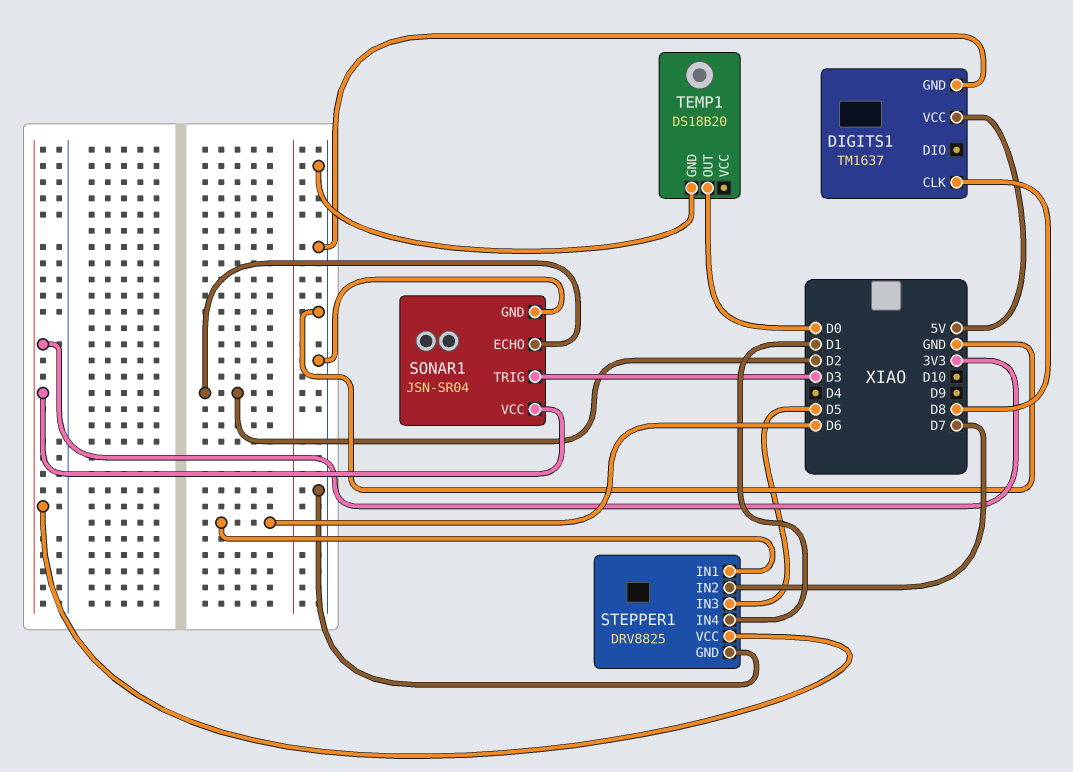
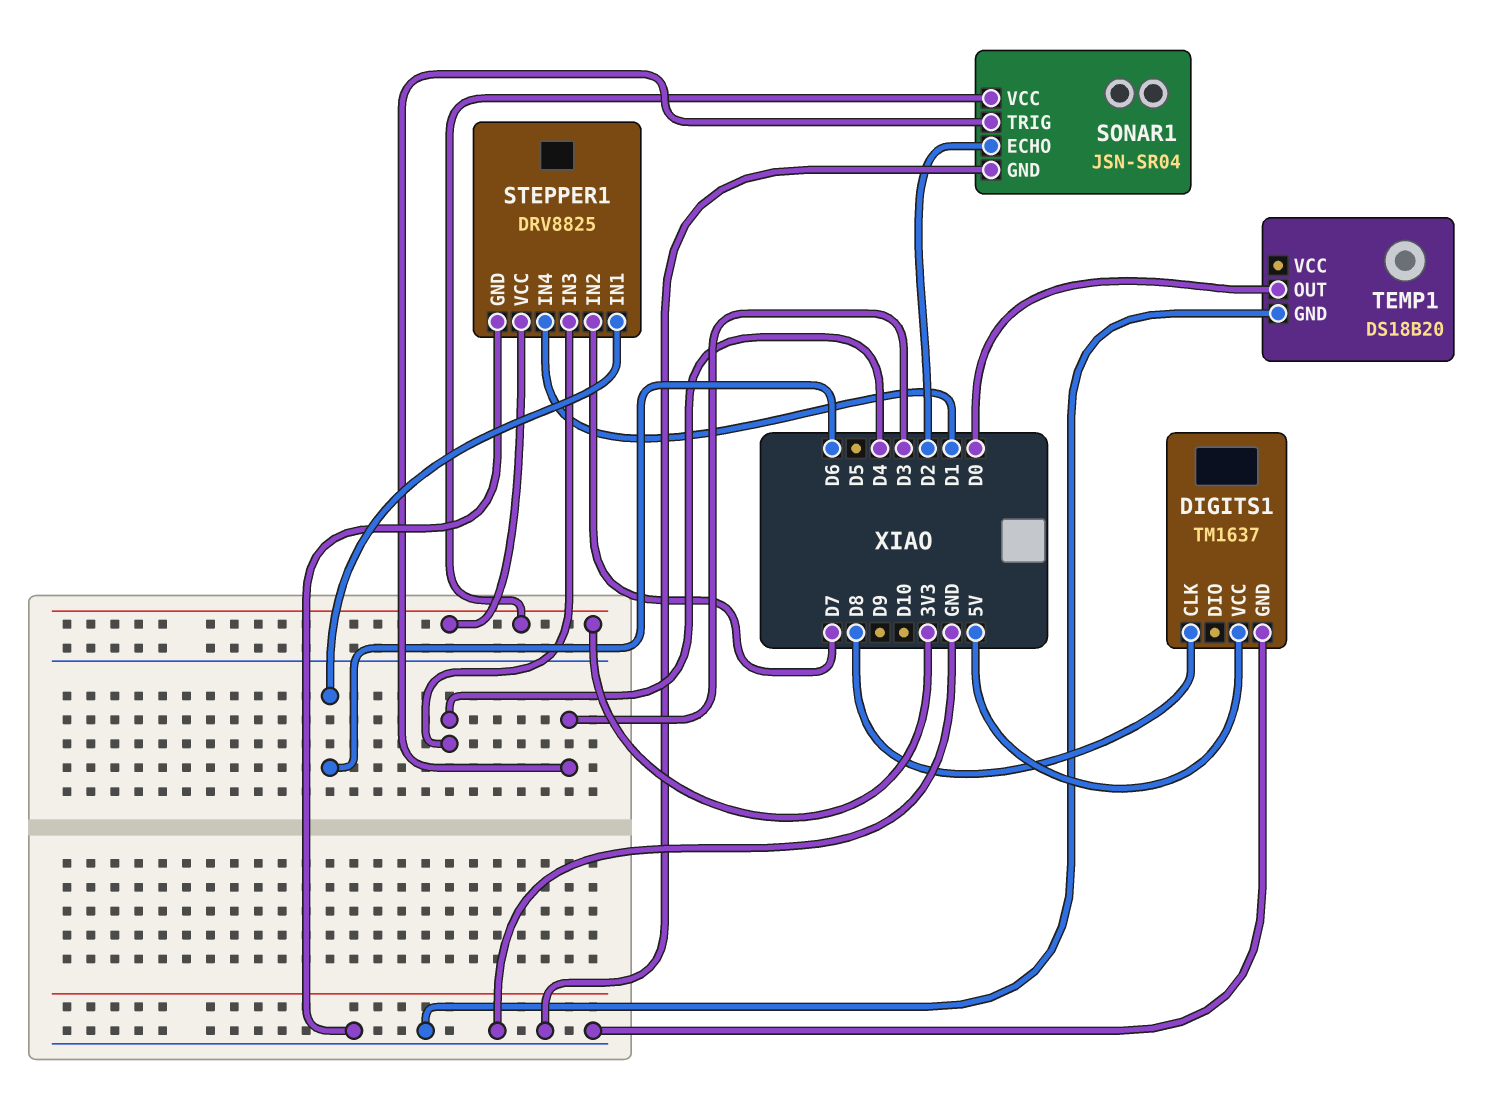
STEPPER1 pin IN3: D5 -> D4

